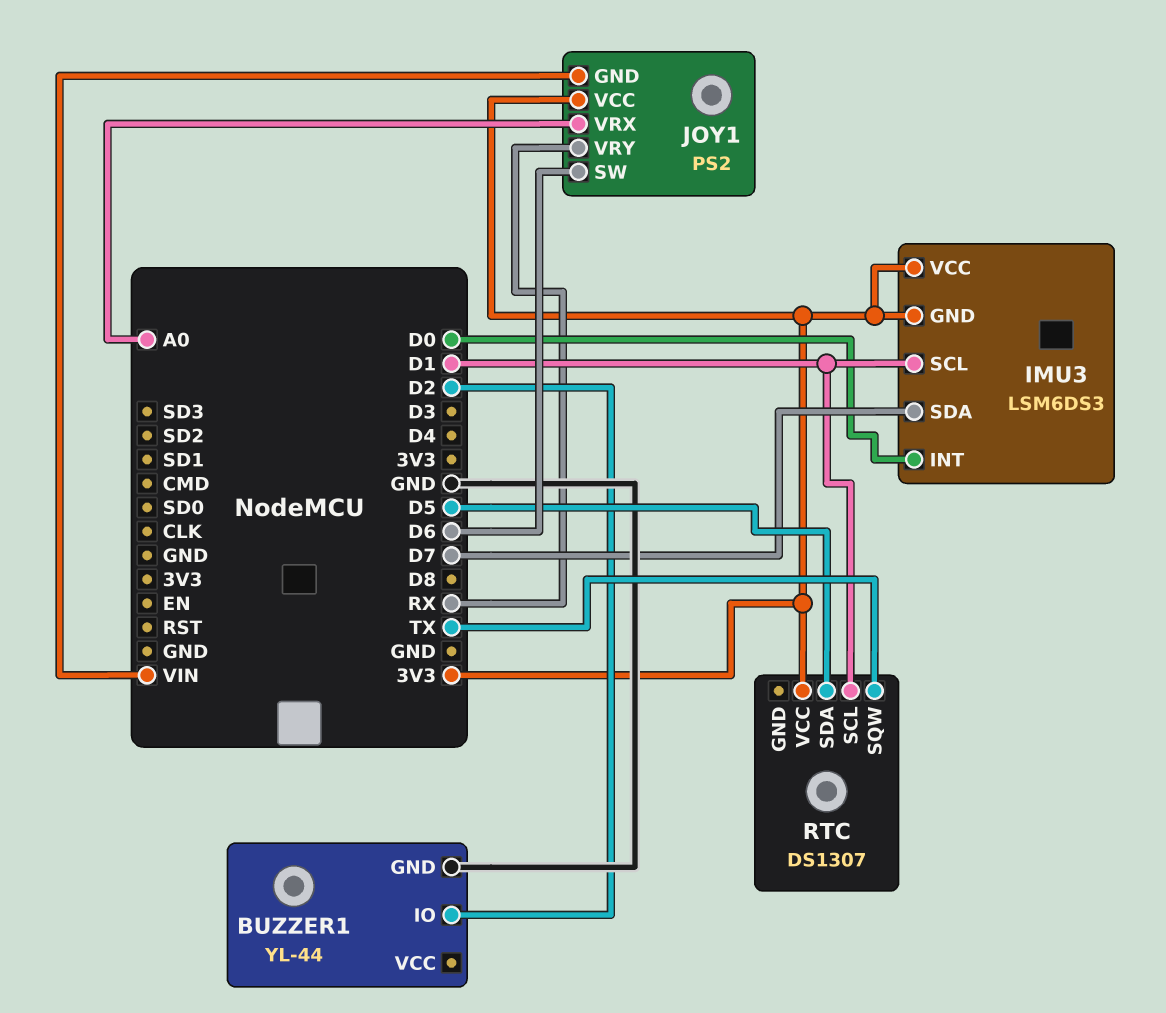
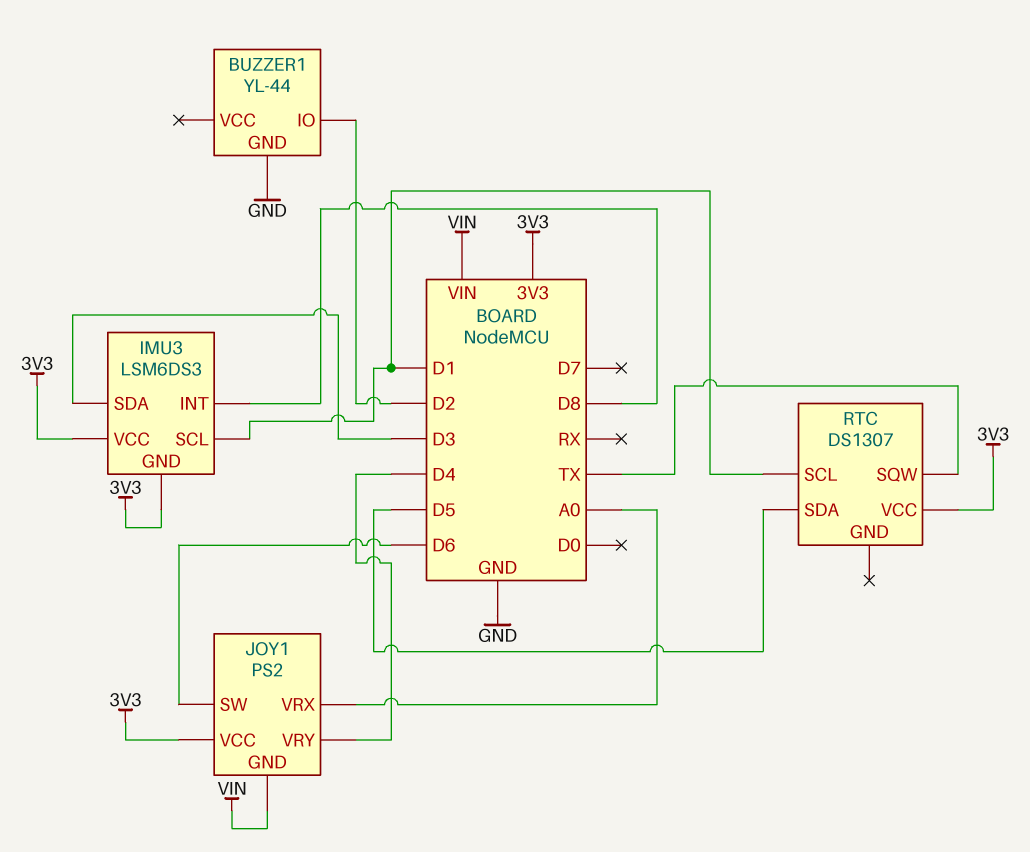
IMU3 pin INT: D0 -> D8
IMU3 pin SDA: D7 -> D3
JOY1 pin VRY: RX -> D4

